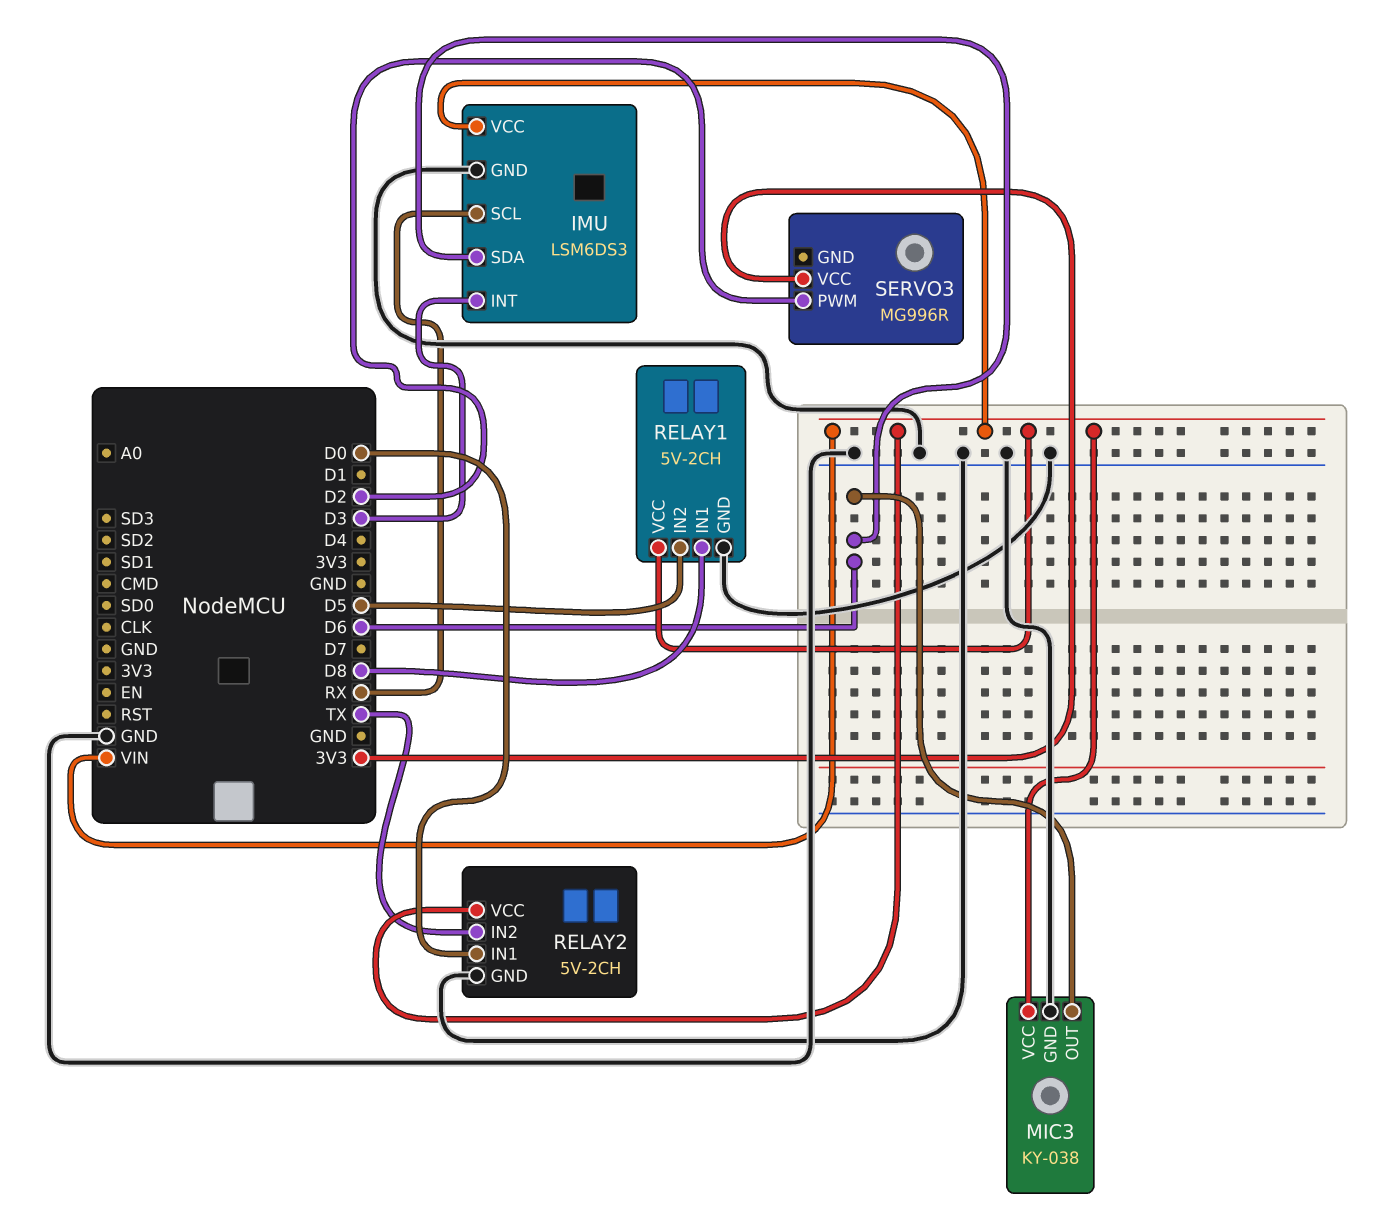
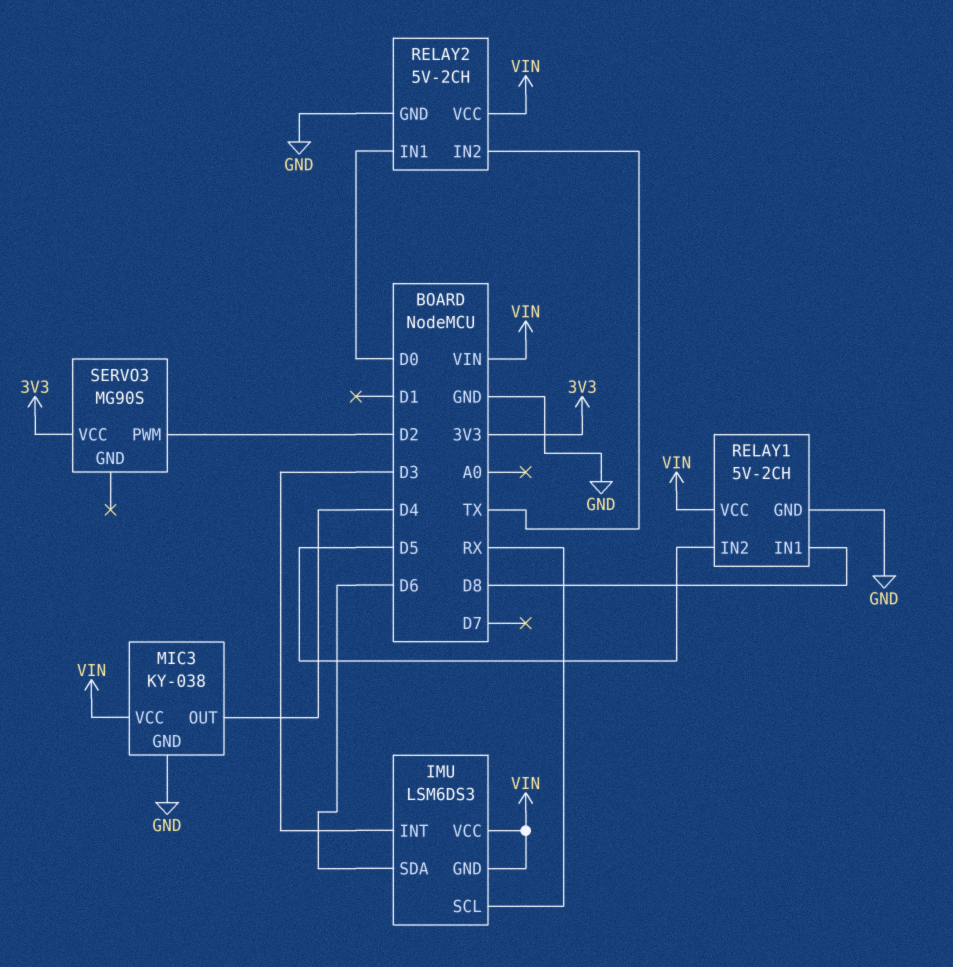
IMU pin GND: GND -> VIN
MIC3 pin OUT: D6 -> D4
SERVO3: MG996R -> MG90S

